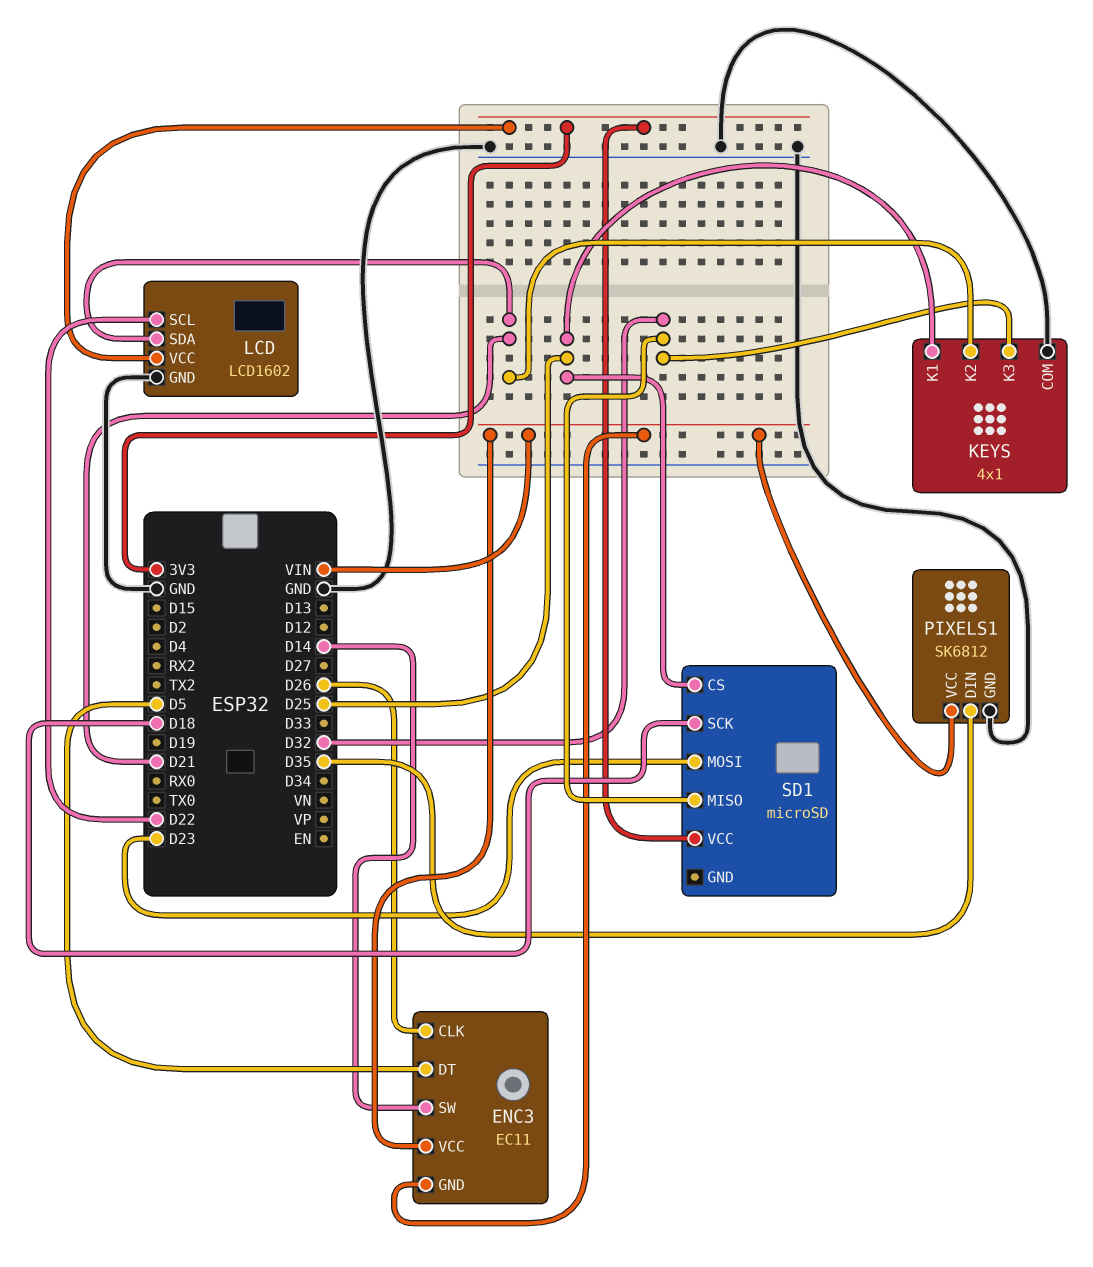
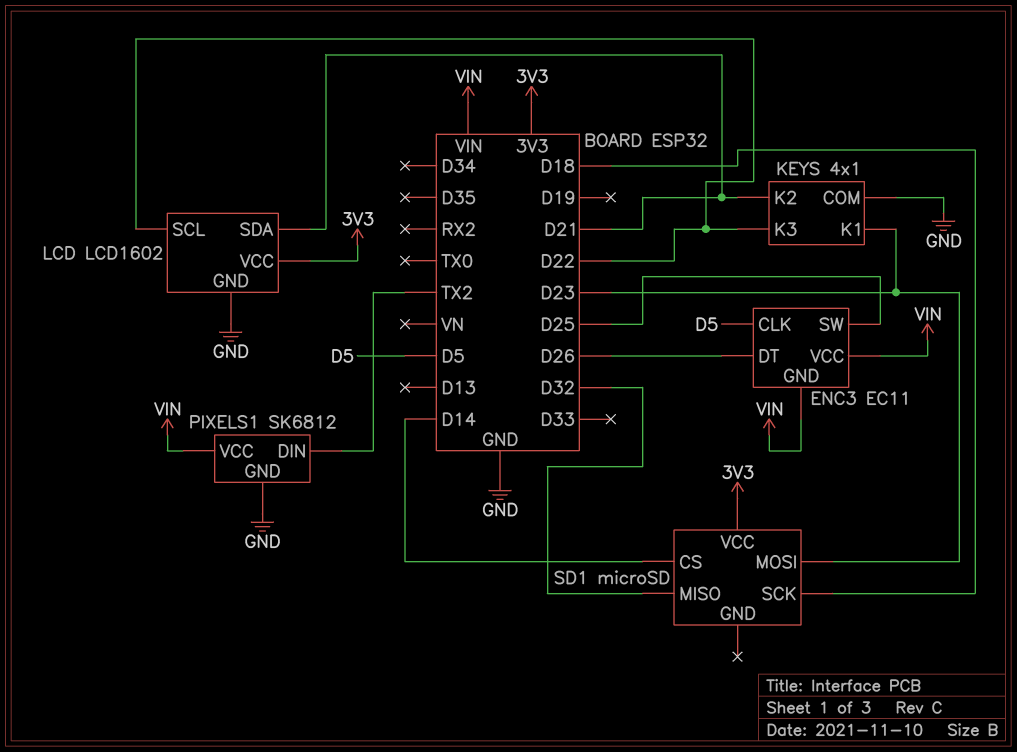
ENC3 pin CLK: D26 -> D5
ENC3 pin DT: D5 -> D26
ENC3 pin SW: D14 -> D25
KEYS pin K1: D25 -> D23
KEYS pin K3: D32 -> D22
PIXELS1 pin DIN: D35 -> TX2
SD1 pin CS: D25 -> D14

